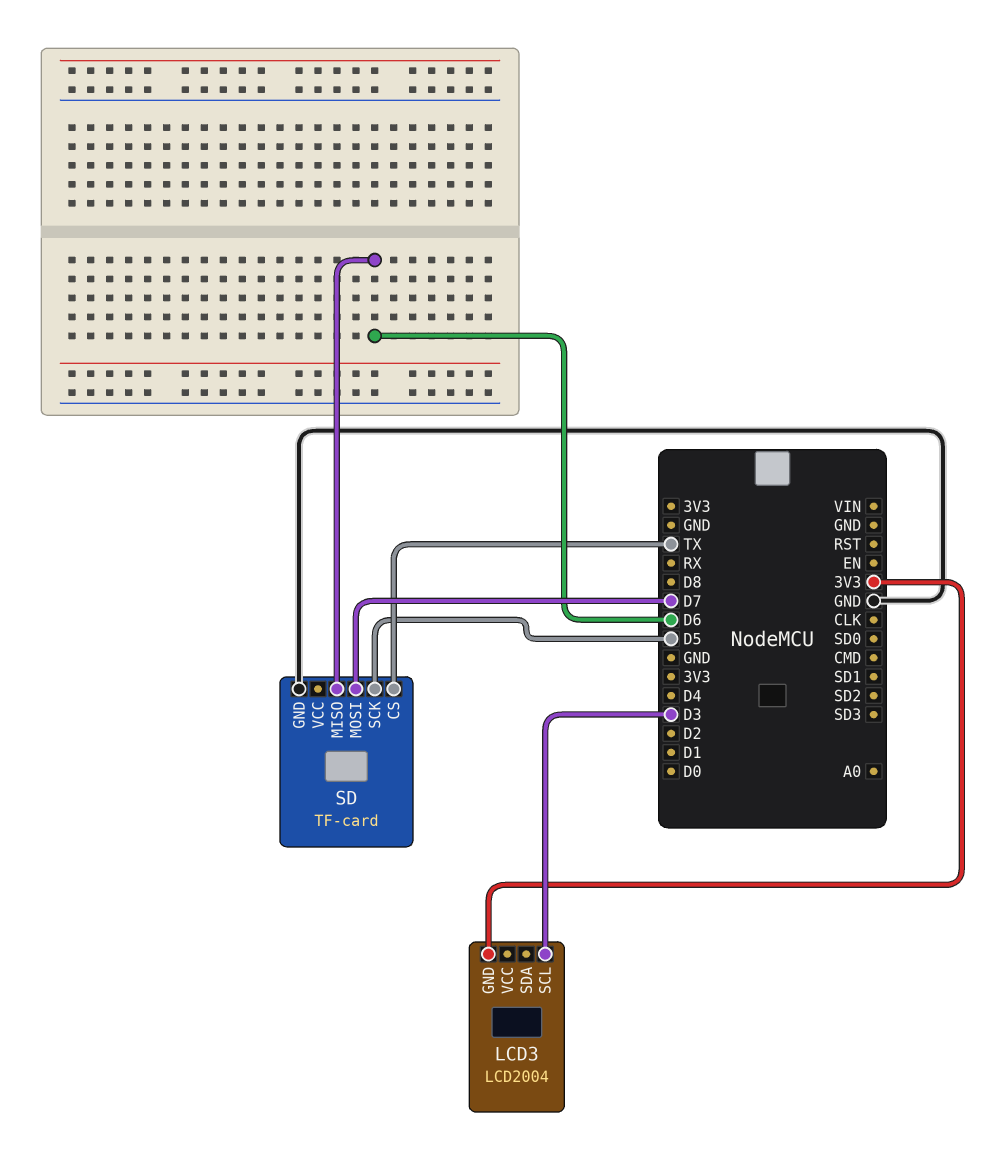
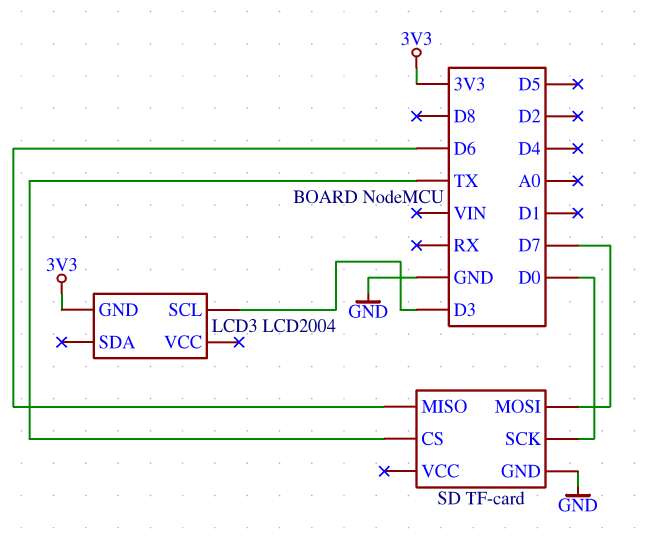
SD pin SCK: D5 -> D0

